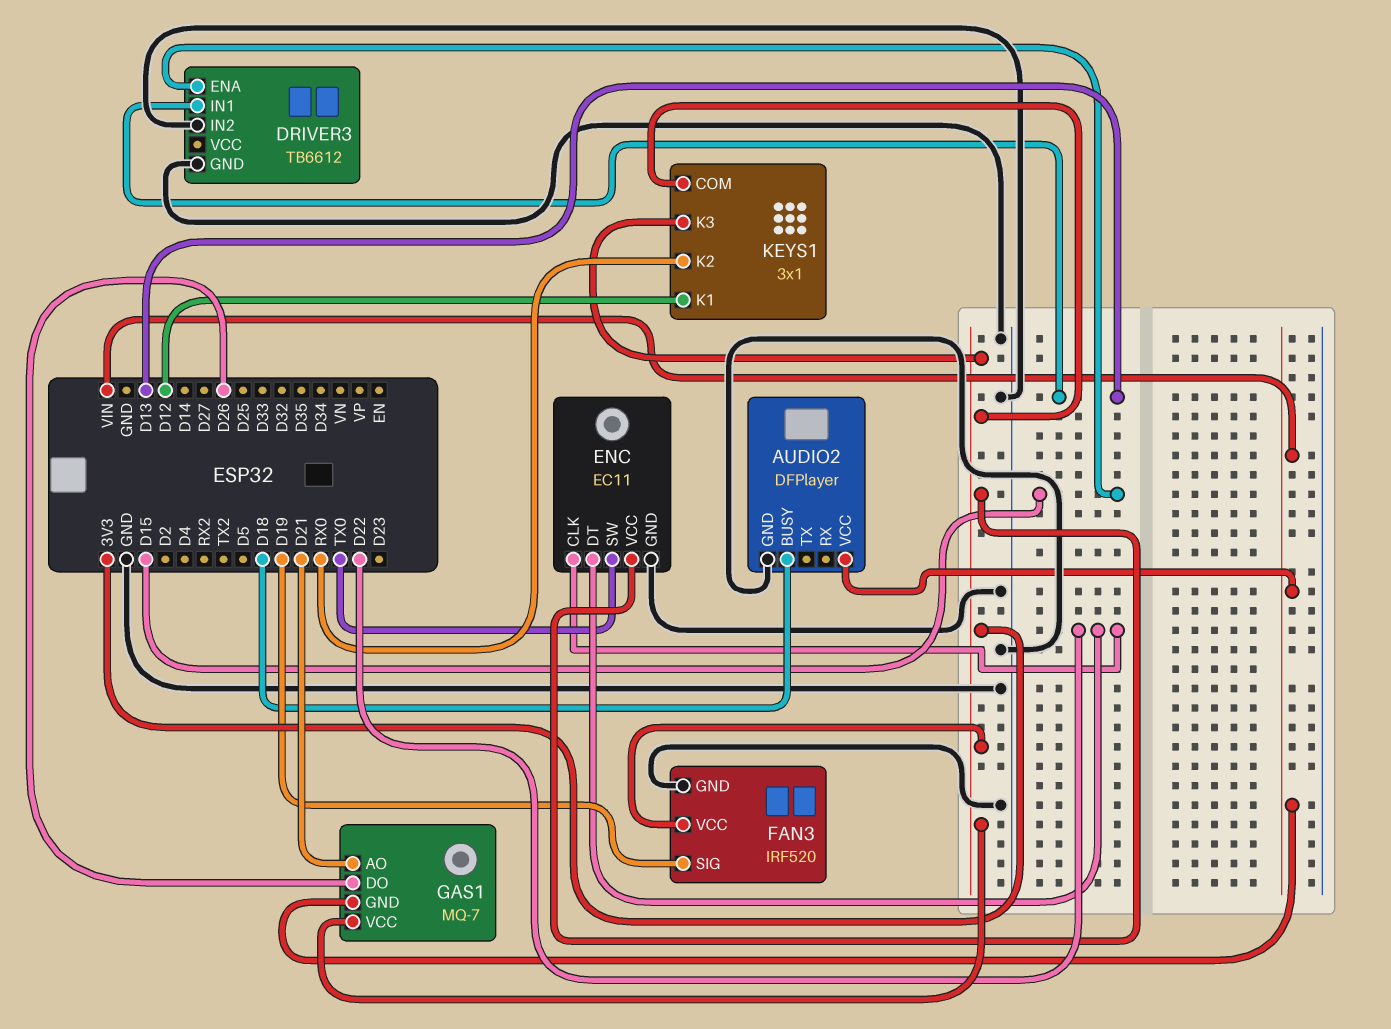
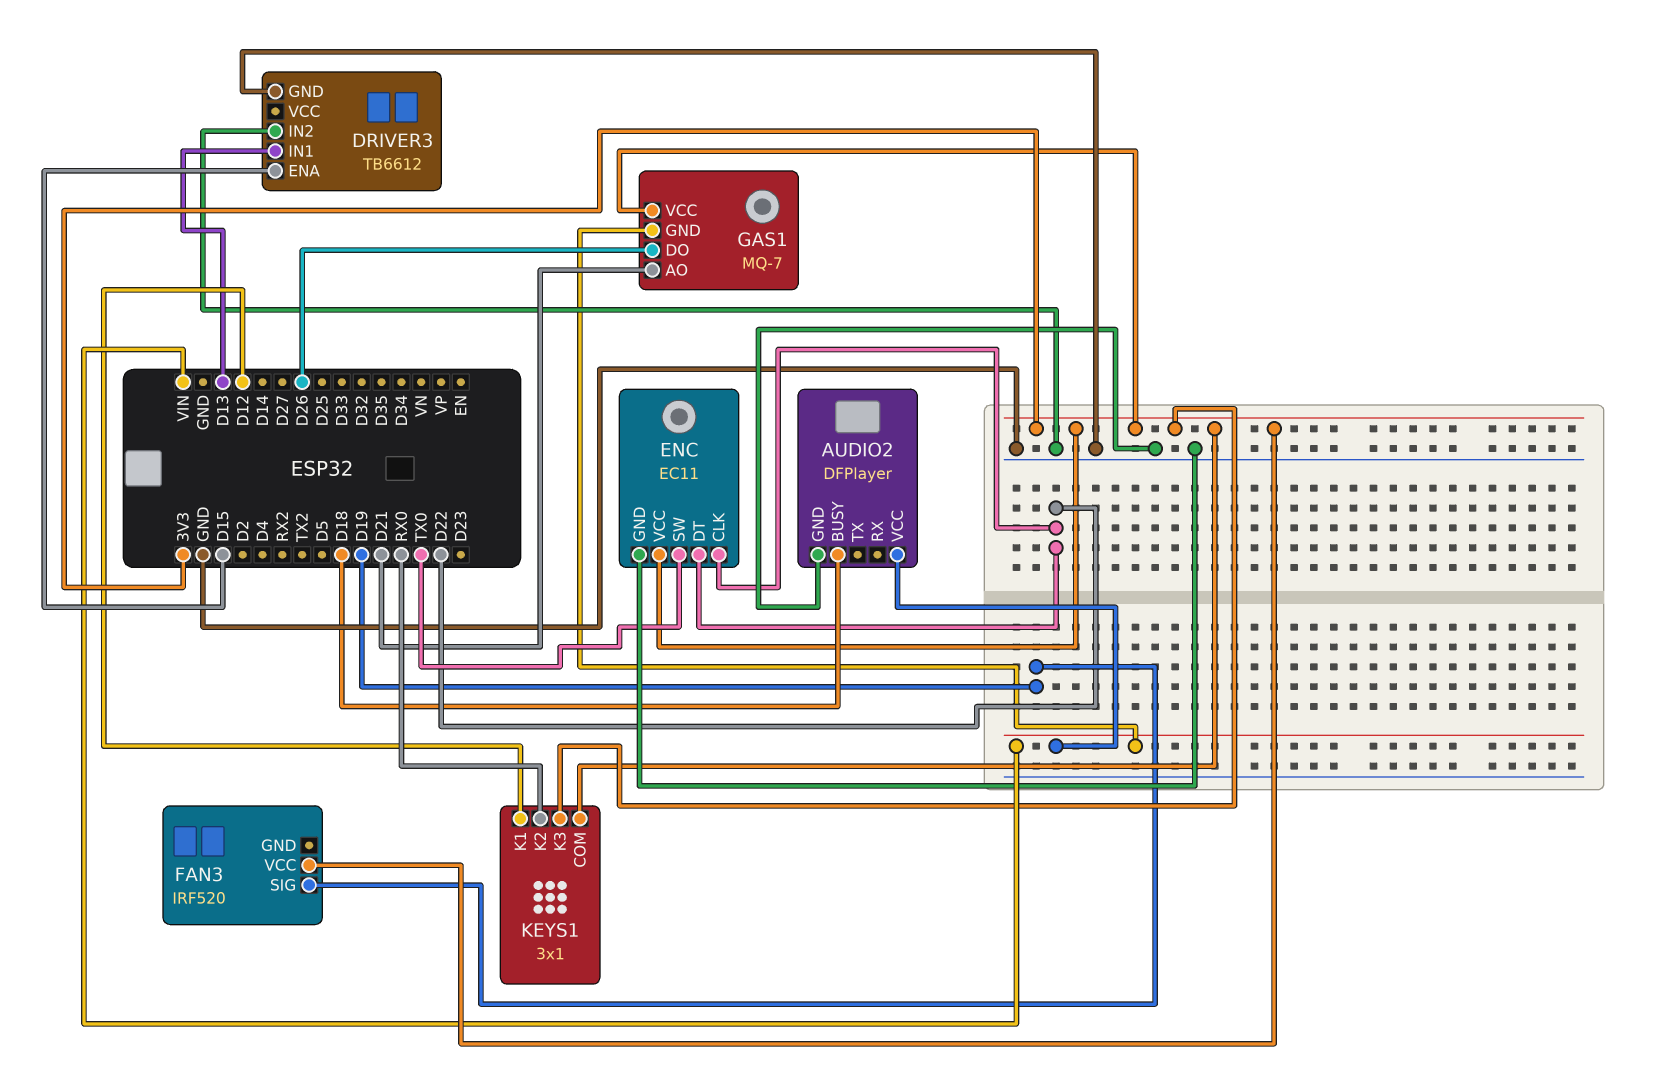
FAN3 pin GND: GND -> none

